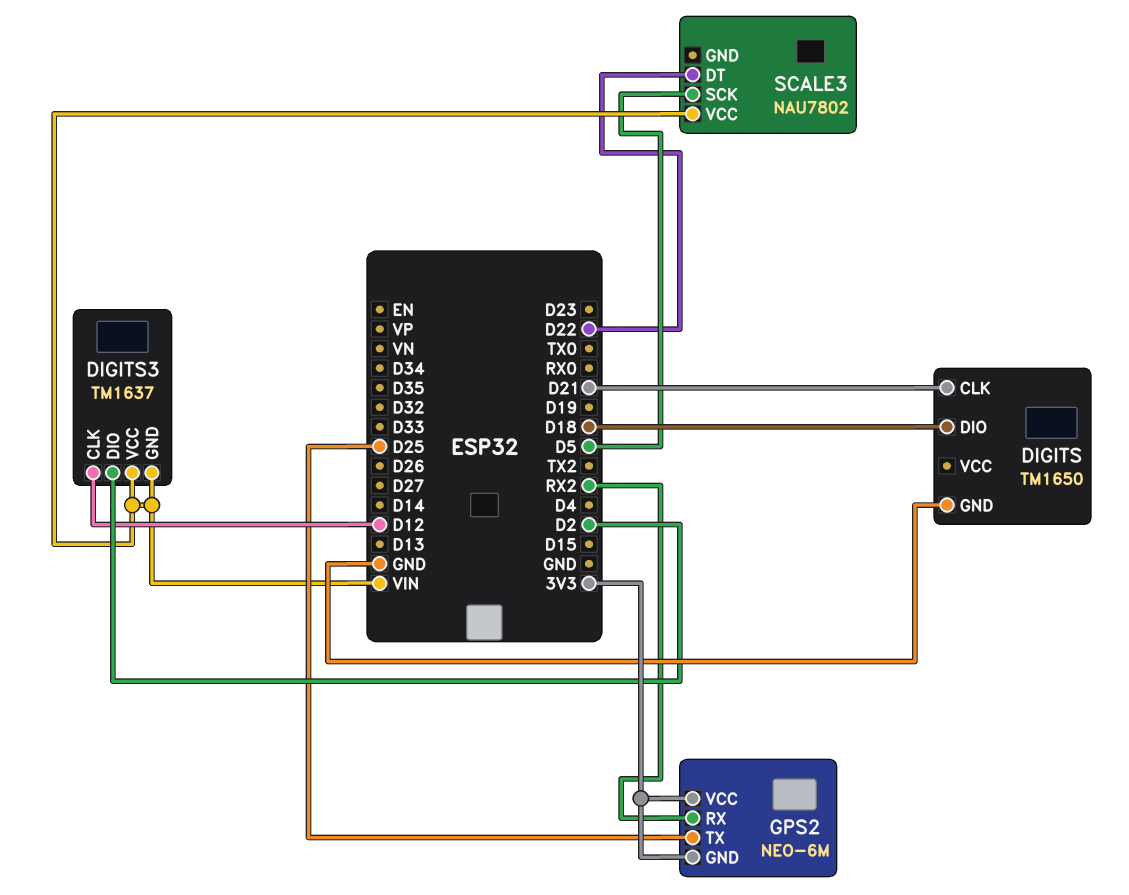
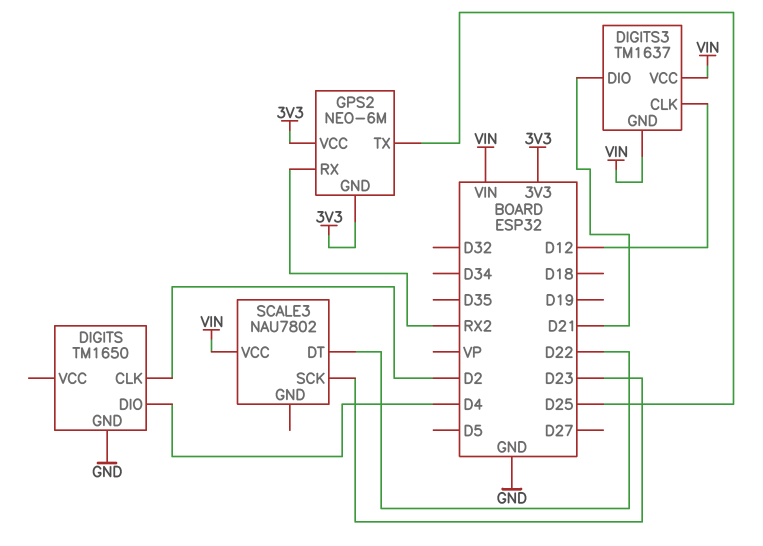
DIGITS pin CLK: D21 -> D2
DIGITS pin DIO: D18 -> D4
DIGITS3 pin DIO: D2 -> D21
SCALE3 pin SCK: D5 -> D23

